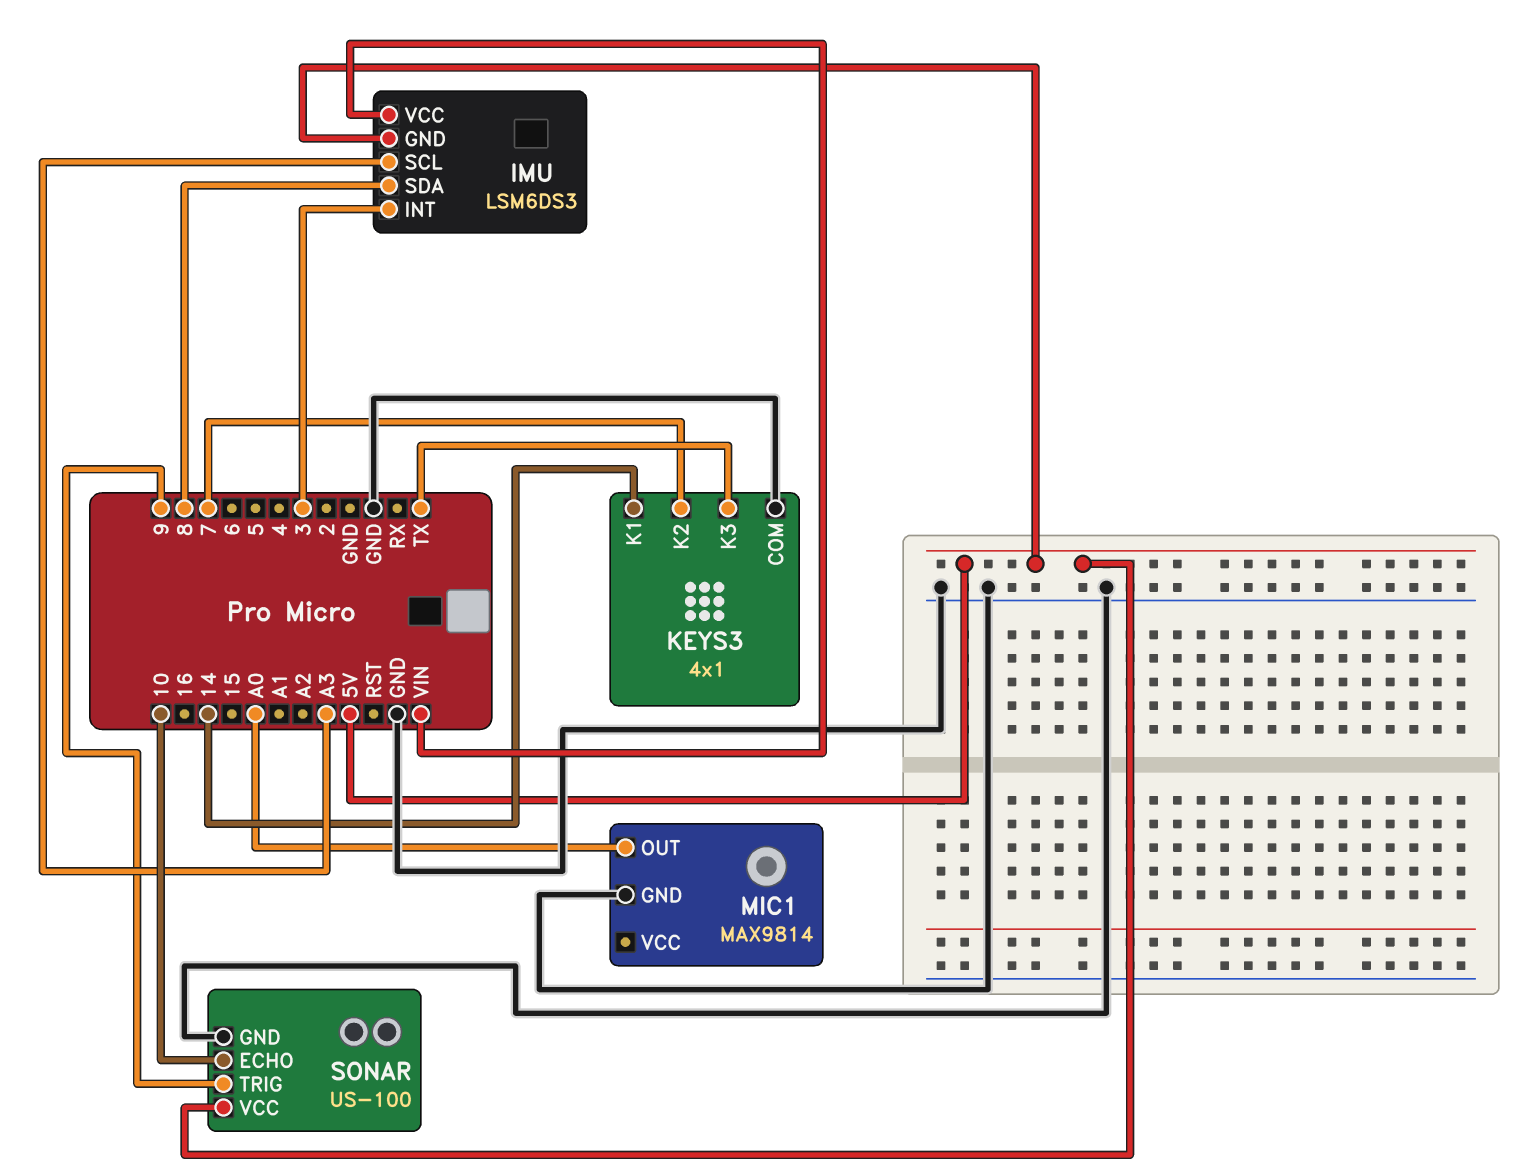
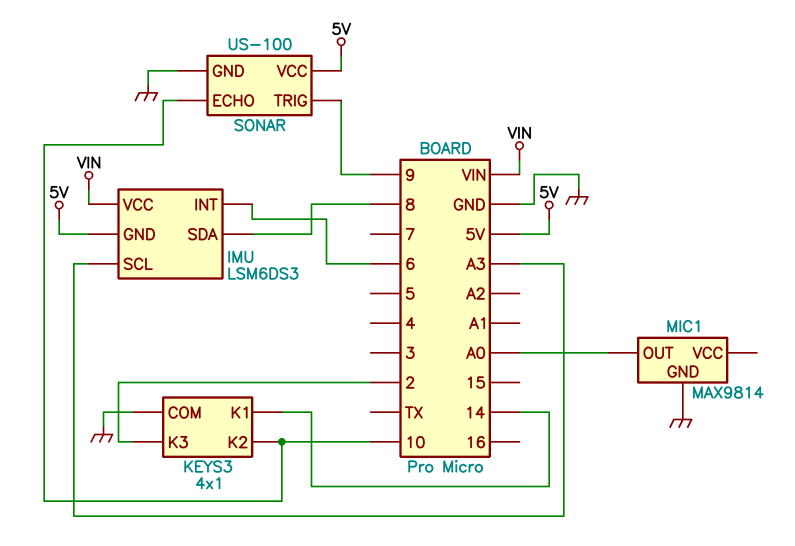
IMU pin INT: 3 -> 6
KEYS3 pin K2: 7 -> 10
KEYS3 pin K3: TX -> 2

